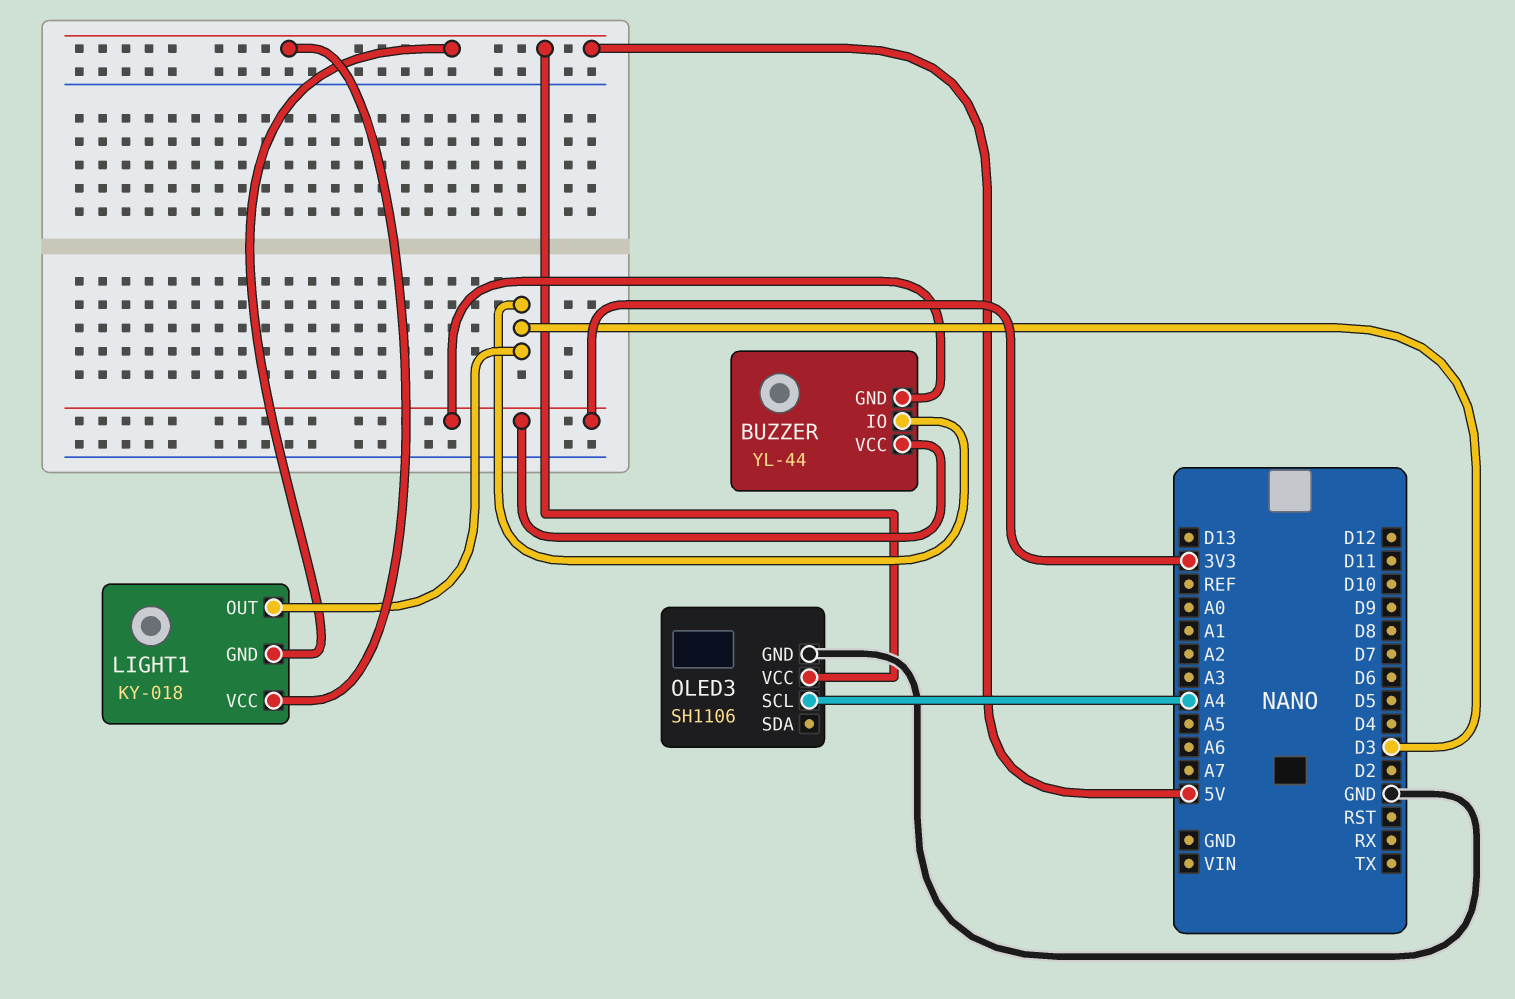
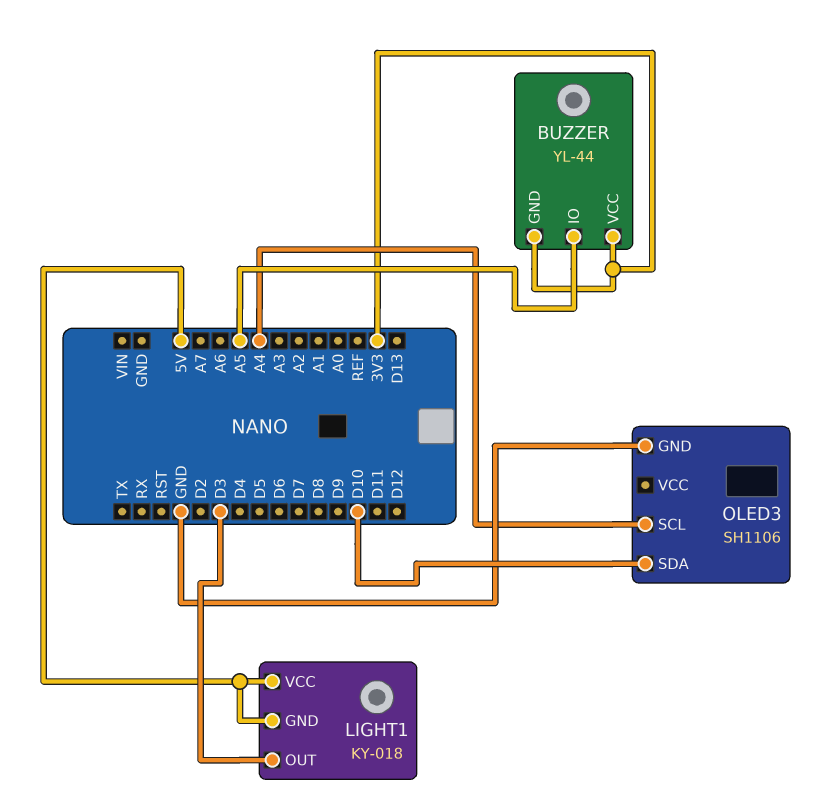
BUZZER pin IO: D3 -> A5
OLED3 pin SDA: none -> D10
OLED3 pin VCC: 5V -> none

